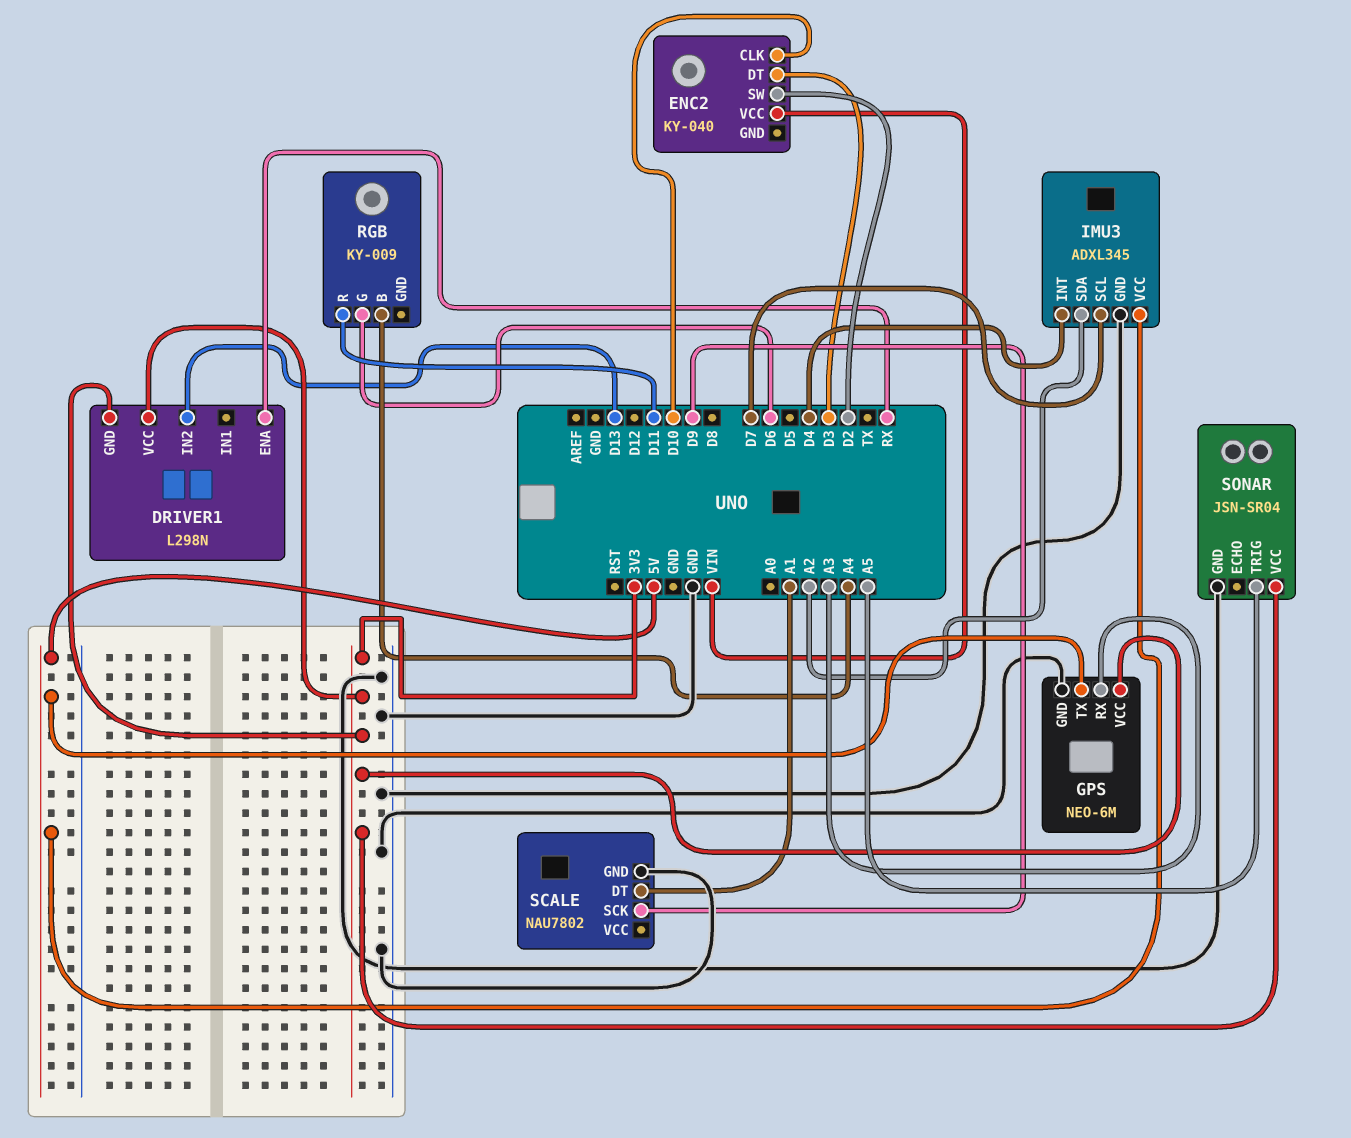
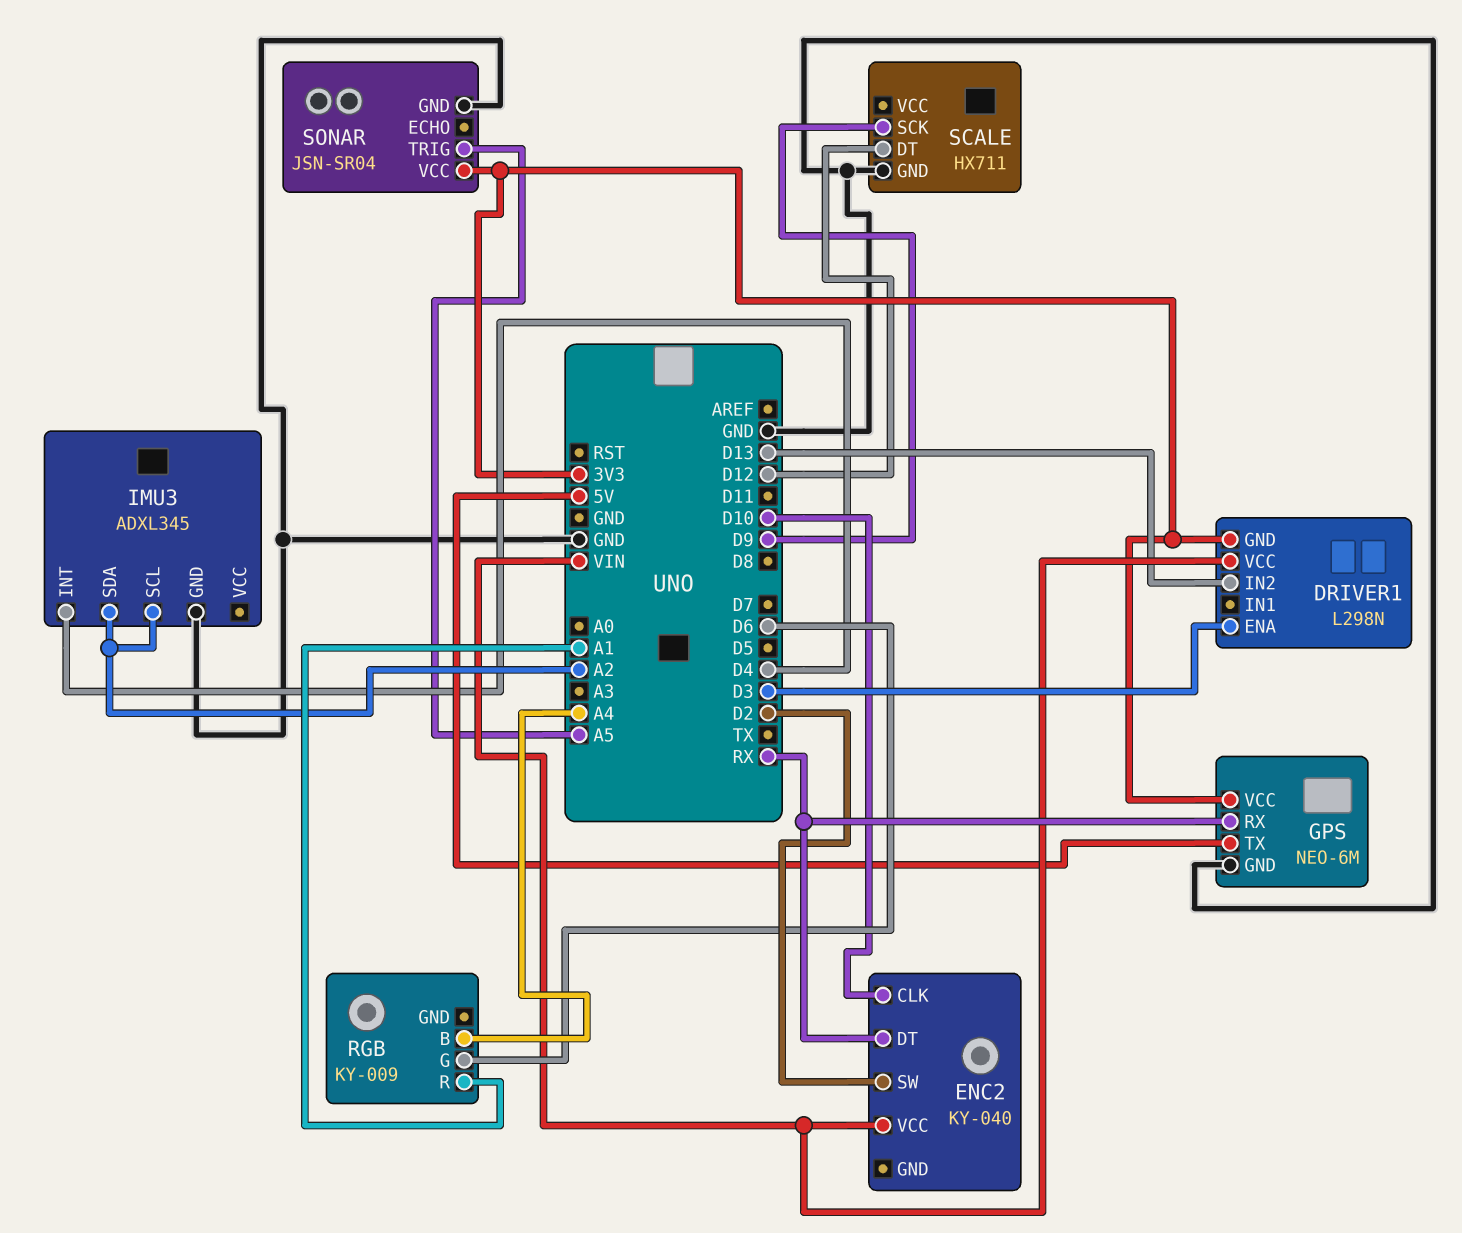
DRIVER1 pin ENA: RX -> D3
DRIVER1 pin VCC: 3V3 -> VIN
ENC2 pin DT: D3 -> RX
GPS pin RX: A3 -> RX
IMU3 pin SCL: D7 -> A2
IMU3 pin VCC: 5V -> none
RGB pin R: D11 -> A1
SCALE: NAU7802 -> HX711
SCALE pin DT: A1 -> D12

